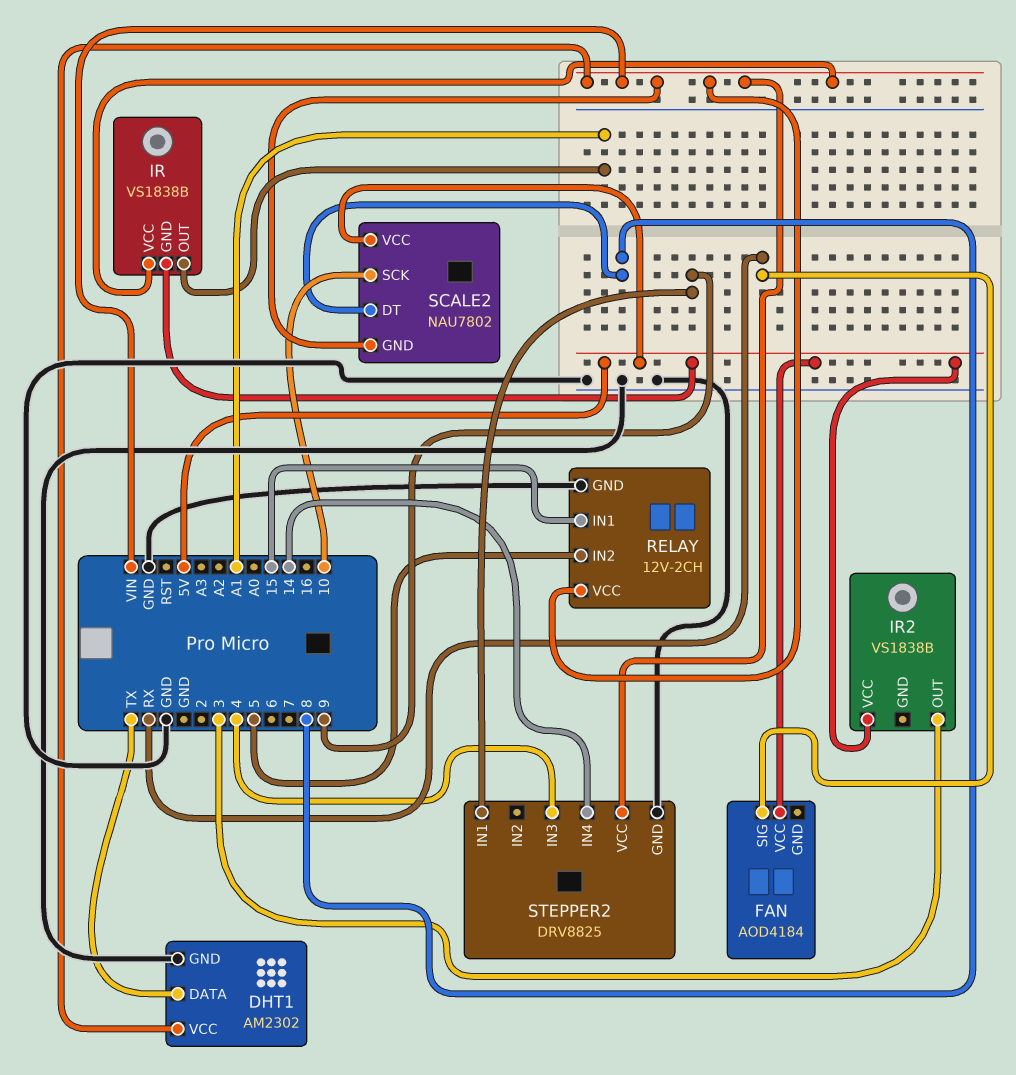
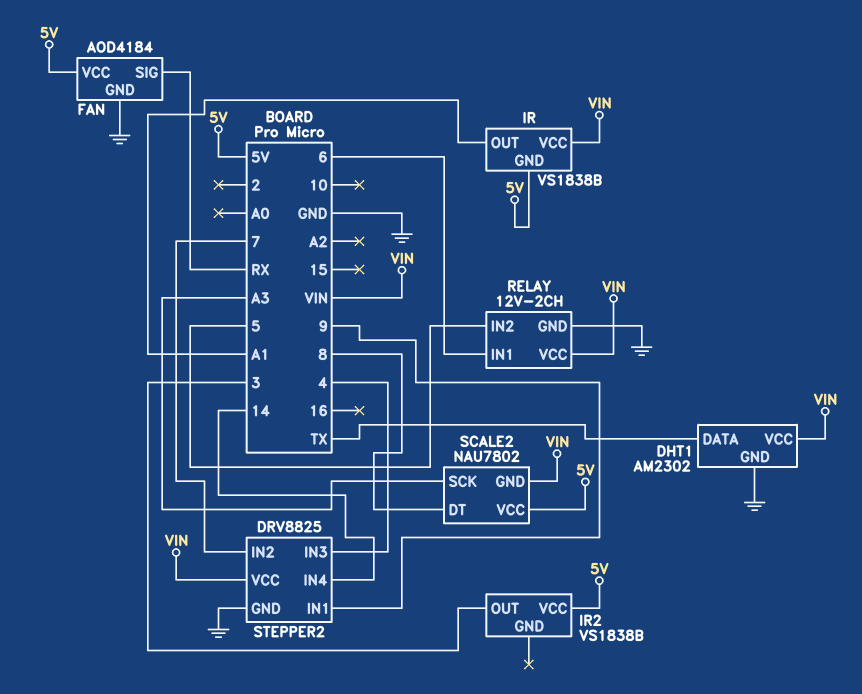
FAN pin GND: none -> GND
RELAY pin IN1: 15 -> 6
SCALE2 pin SCK: 10 -> A3
STEPPER2 pin IN2: none -> 7

